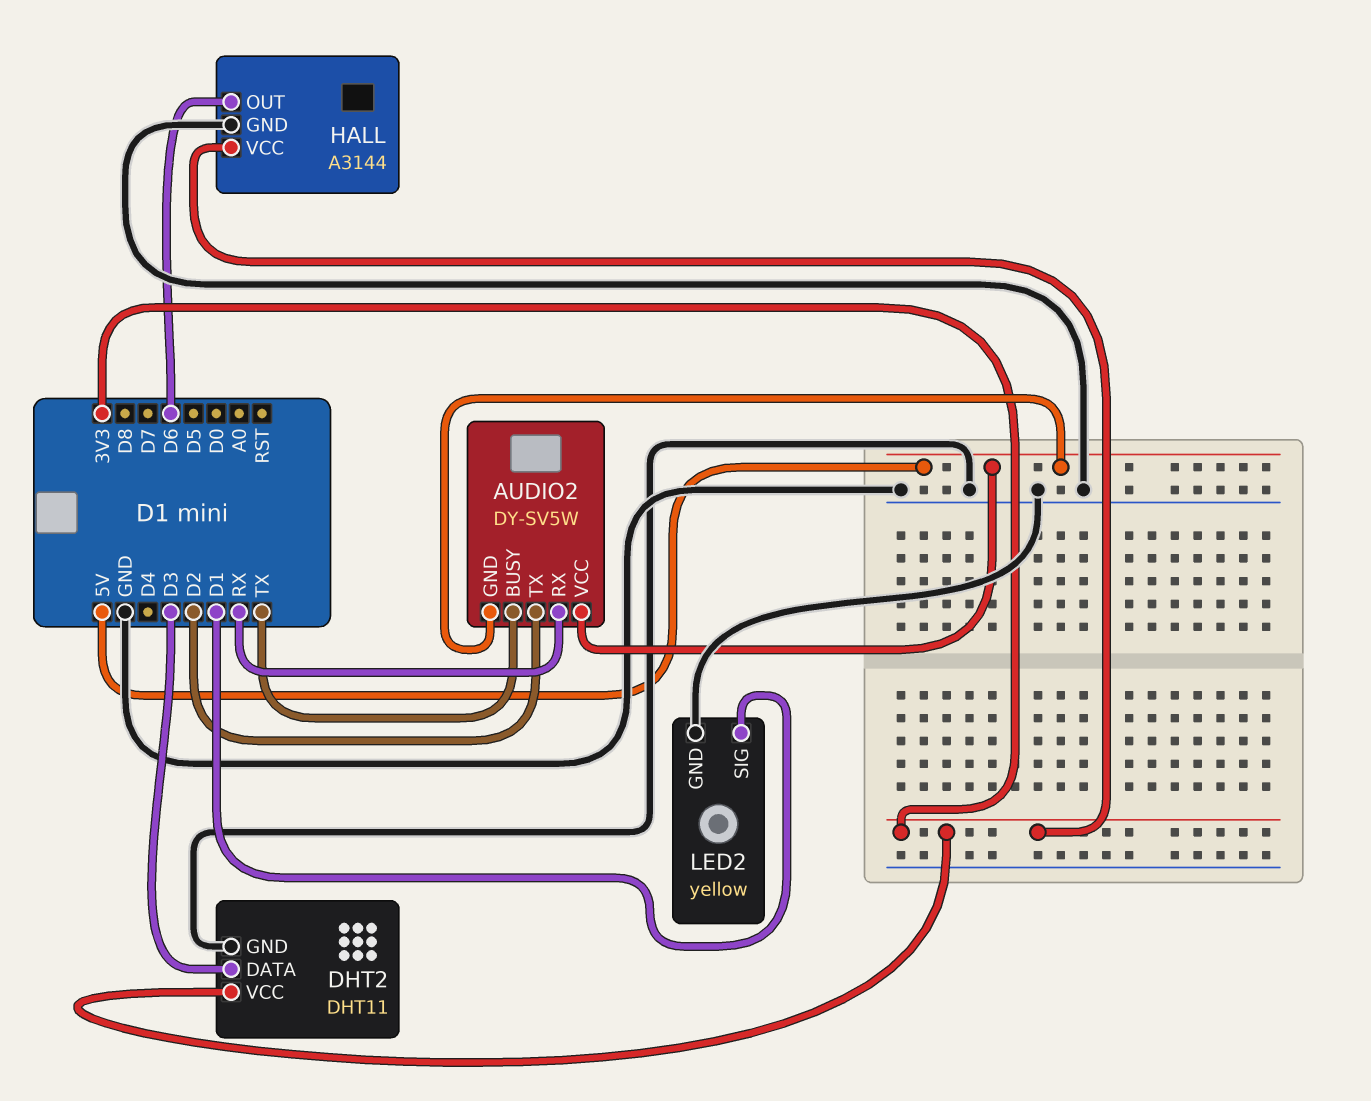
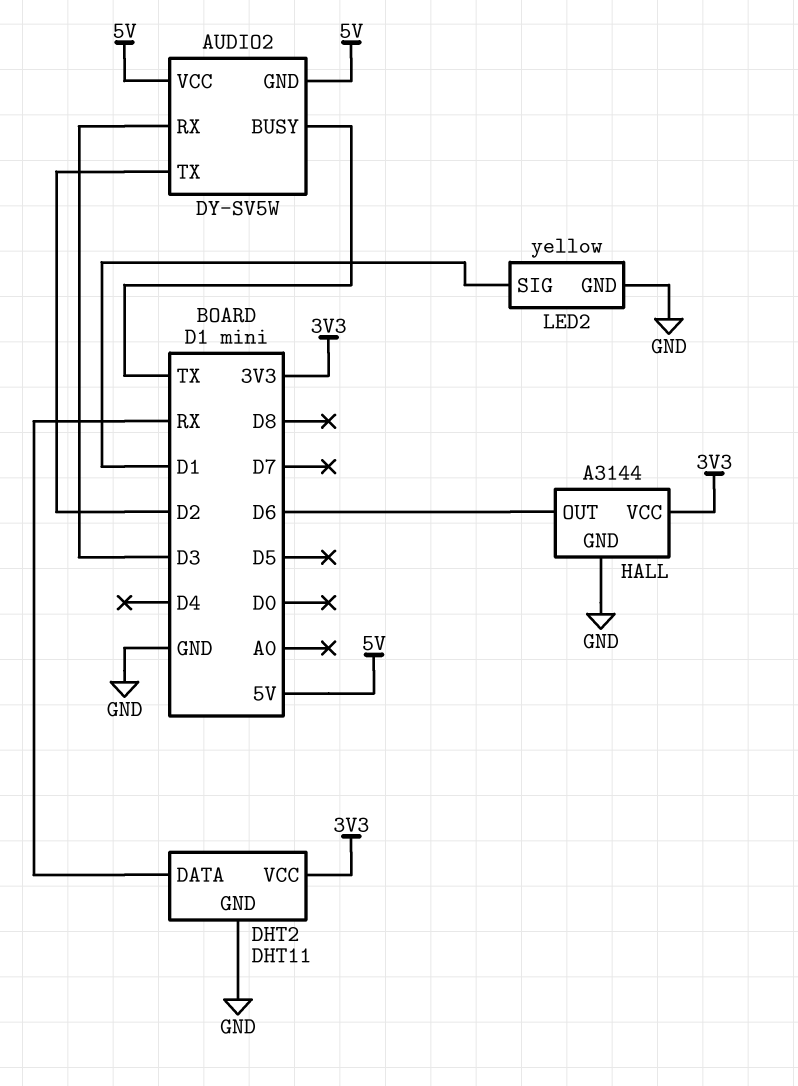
AUDIO2 pin RX: RX -> D3
DHT2 pin DATA: D3 -> RX

